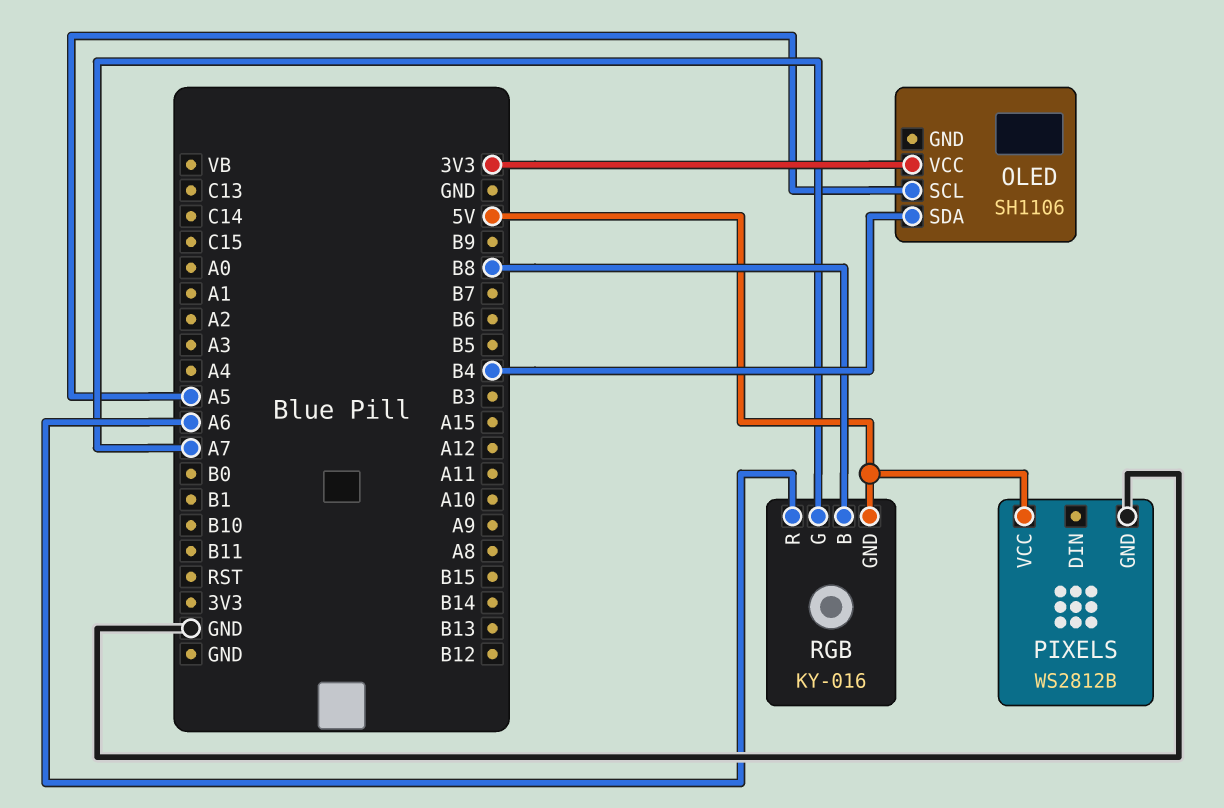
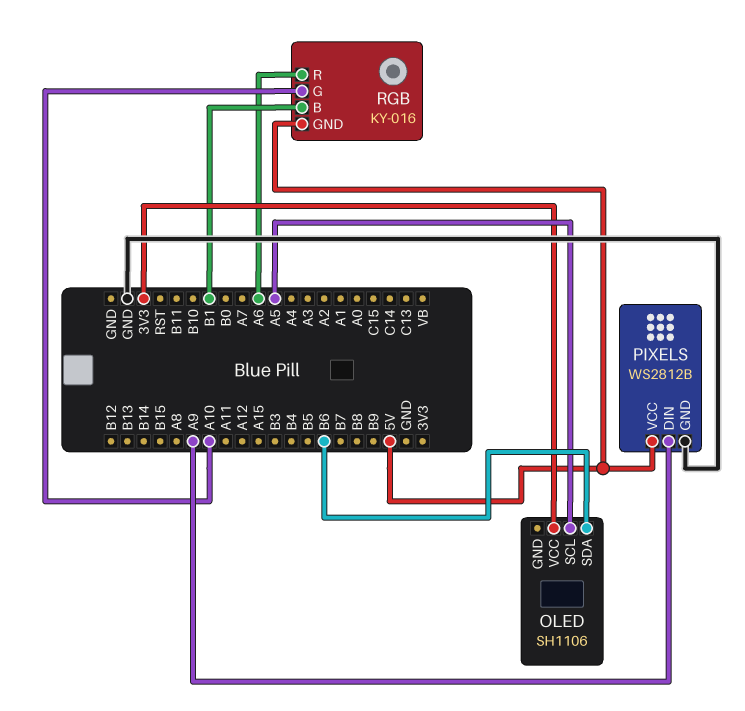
OLED pin SDA: B4 -> B6
PIXELS pin DIN: none -> A9
RGB pin B: B8 -> B1
RGB pin G: A7 -> A10

